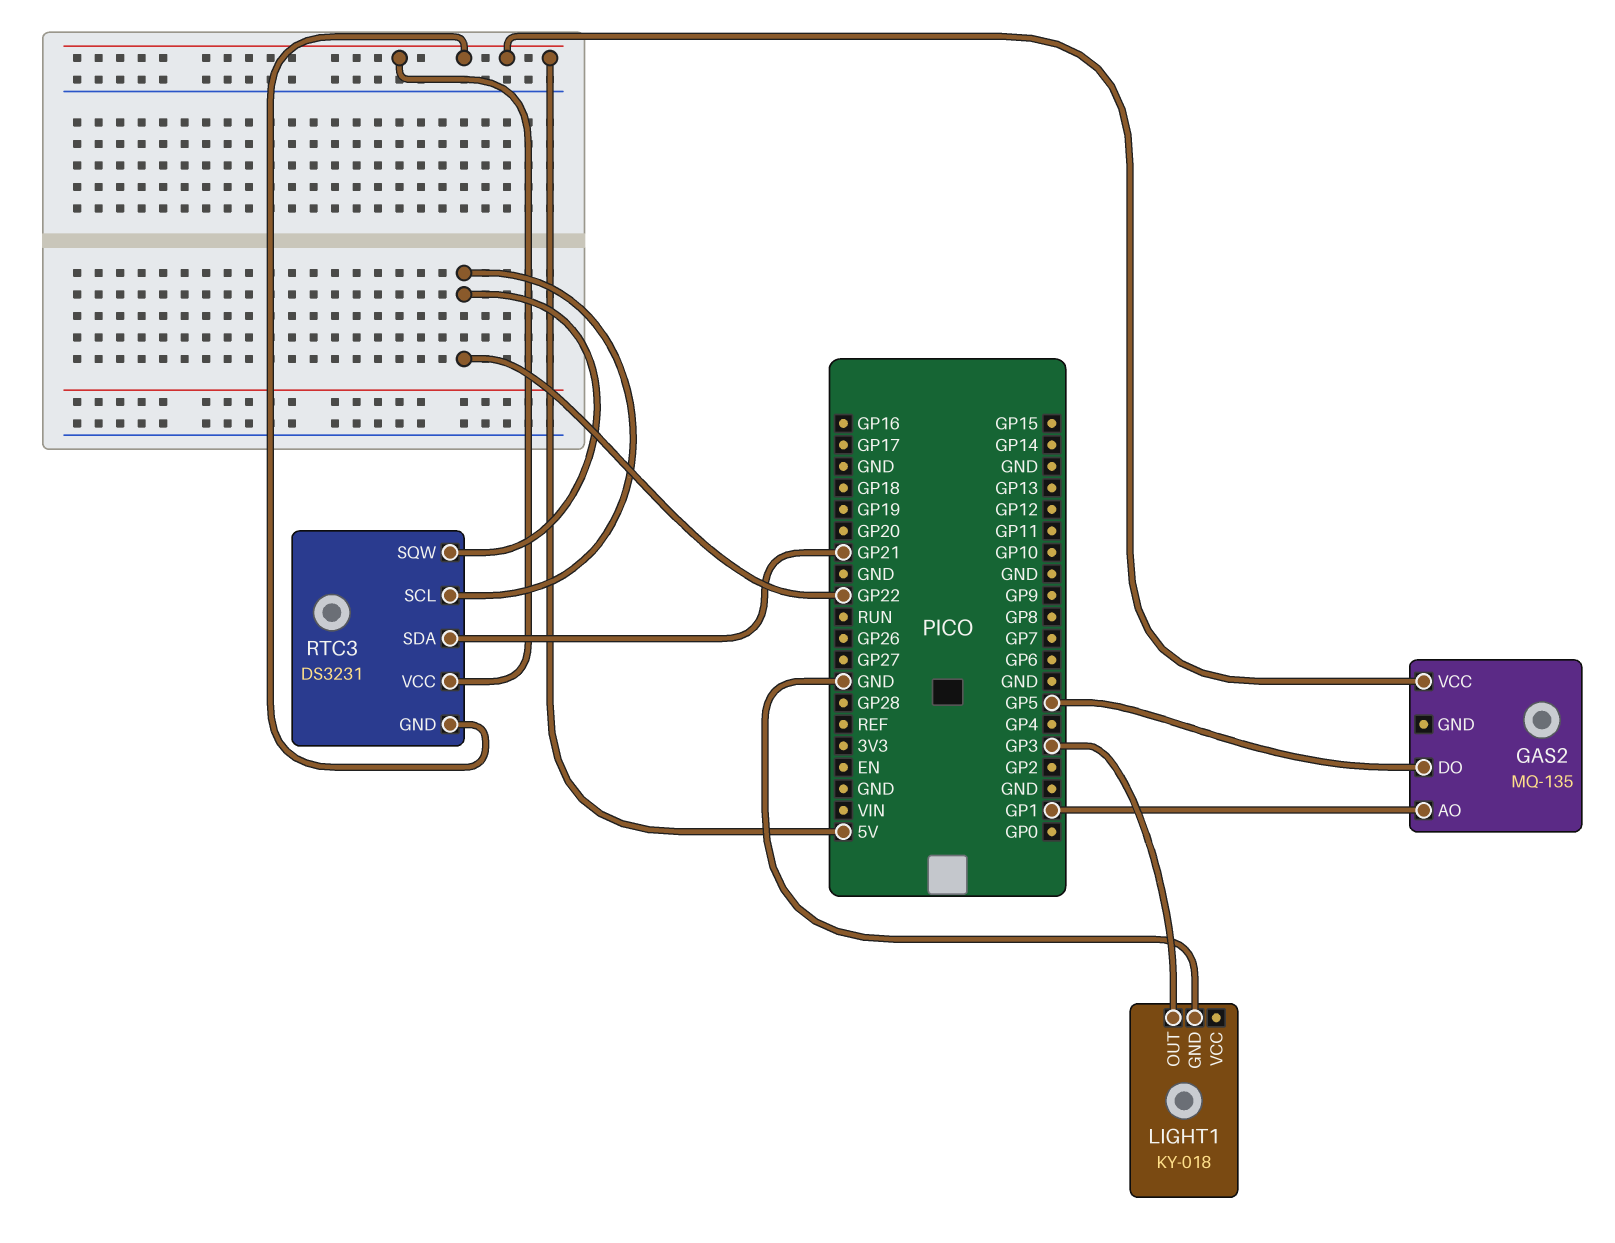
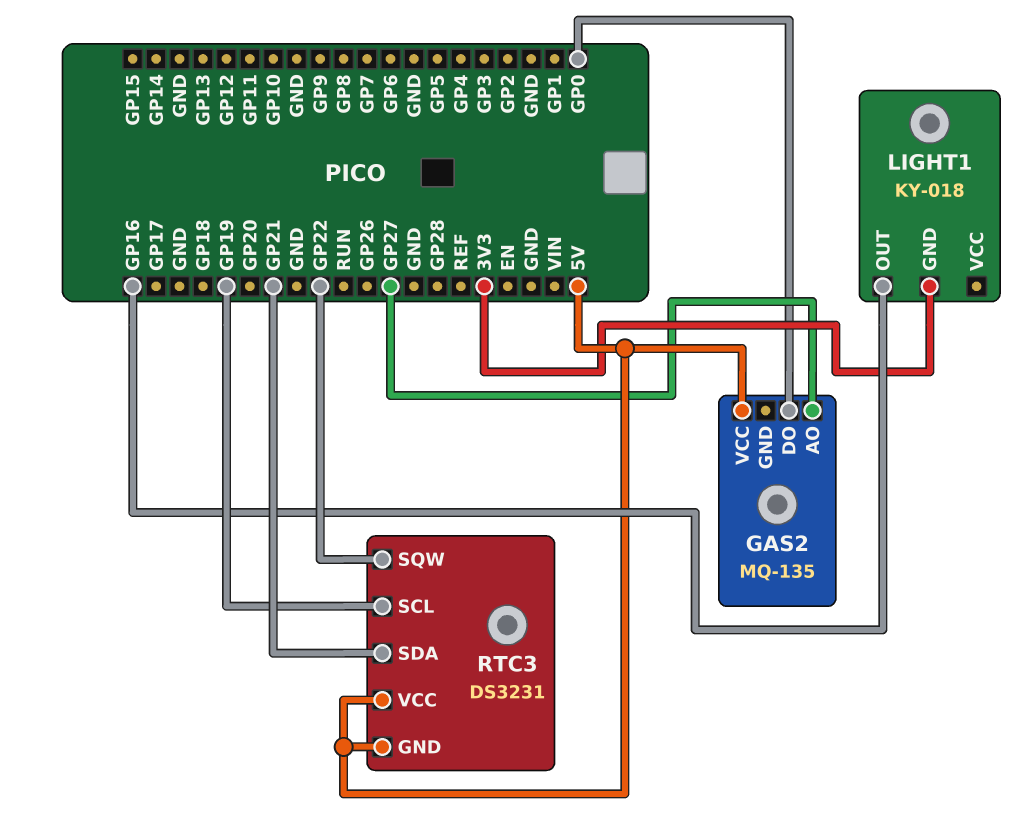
GAS2 pin AO: GP1 -> GP27
GAS2 pin DO: GP5 -> GP0
LIGHT1 pin GND: GND -> 3V3
LIGHT1 pin OUT: GP3 -> GP16
RTC3 pin SCL: GP22 -> GP19

